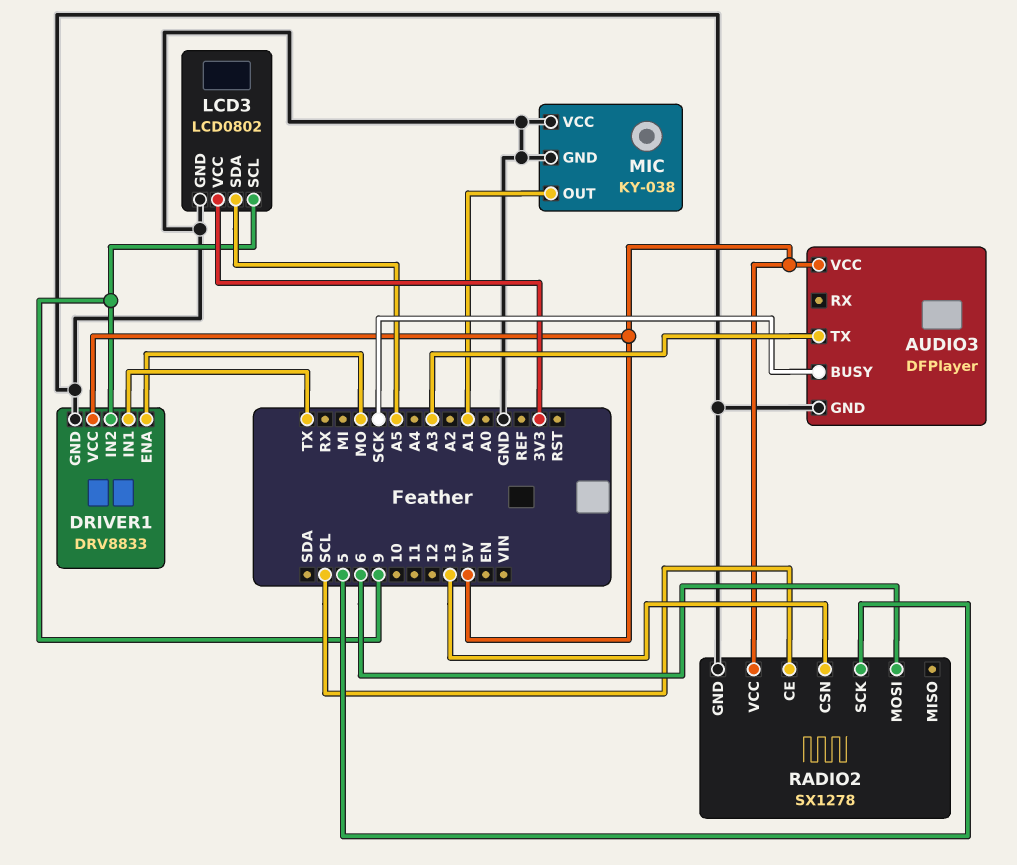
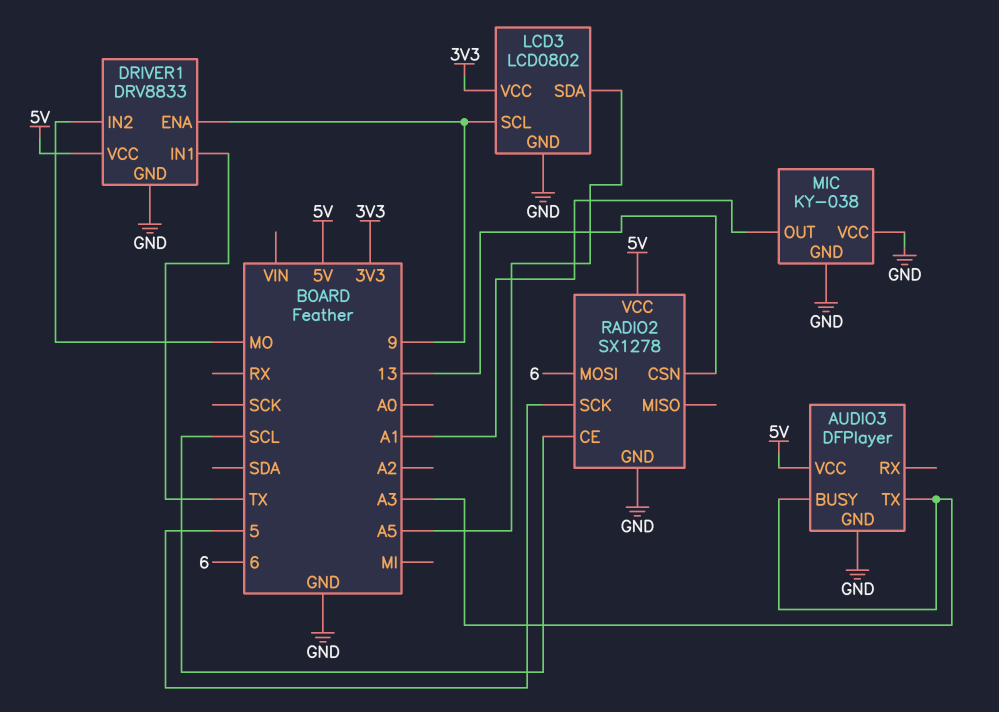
AUDIO3 pin BUSY: SCK -> A3
DRIVER1 pin ENA: MO -> 9
DRIVER1 pin IN2: 9 -> MO

